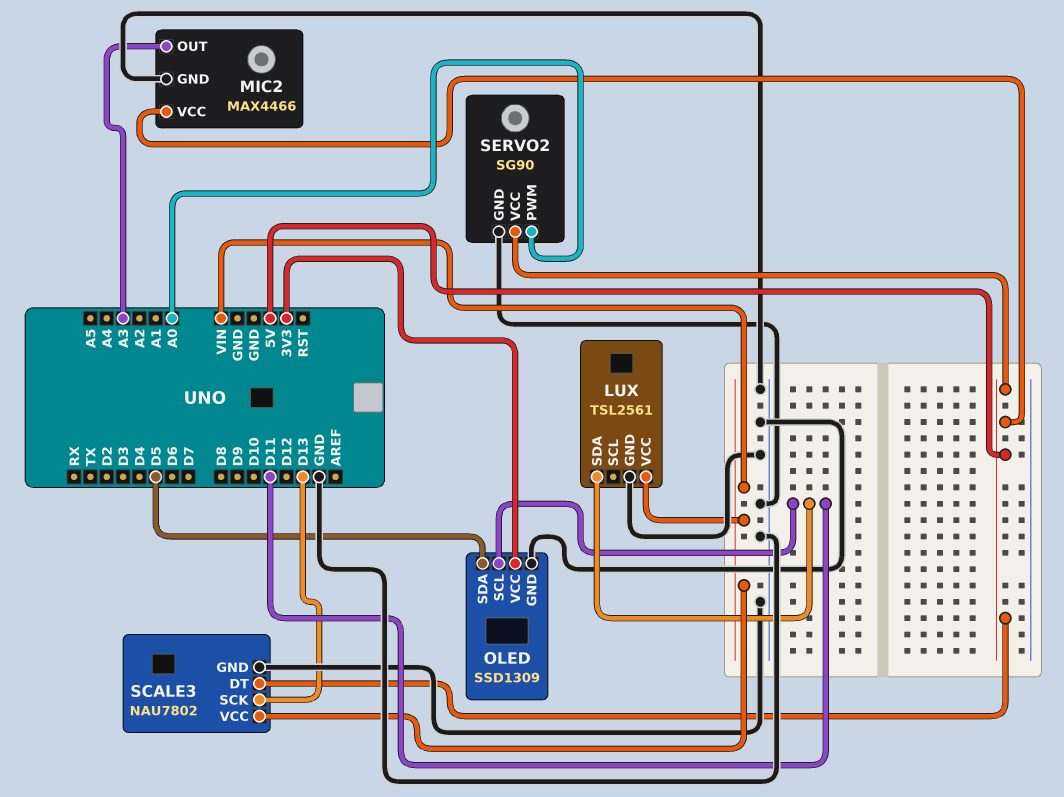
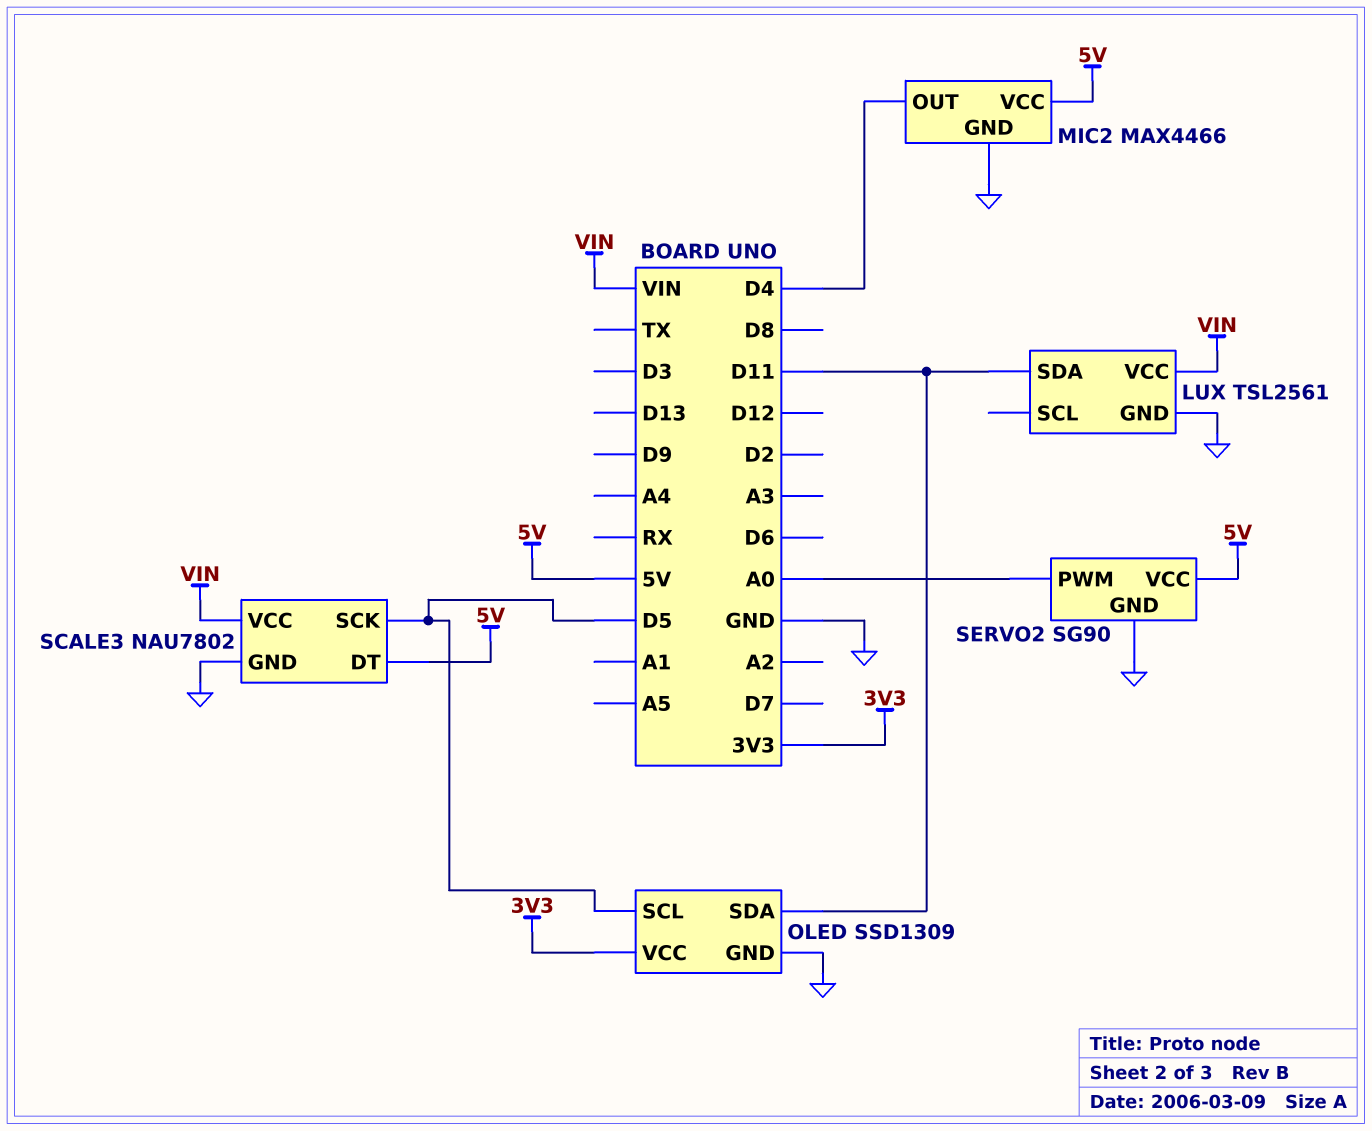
MIC2 pin OUT: A3 -> D4
OLED pin SCL: D11 -> D5
OLED pin SDA: D5 -> D11
SCALE3 pin SCK: D13 -> D5

